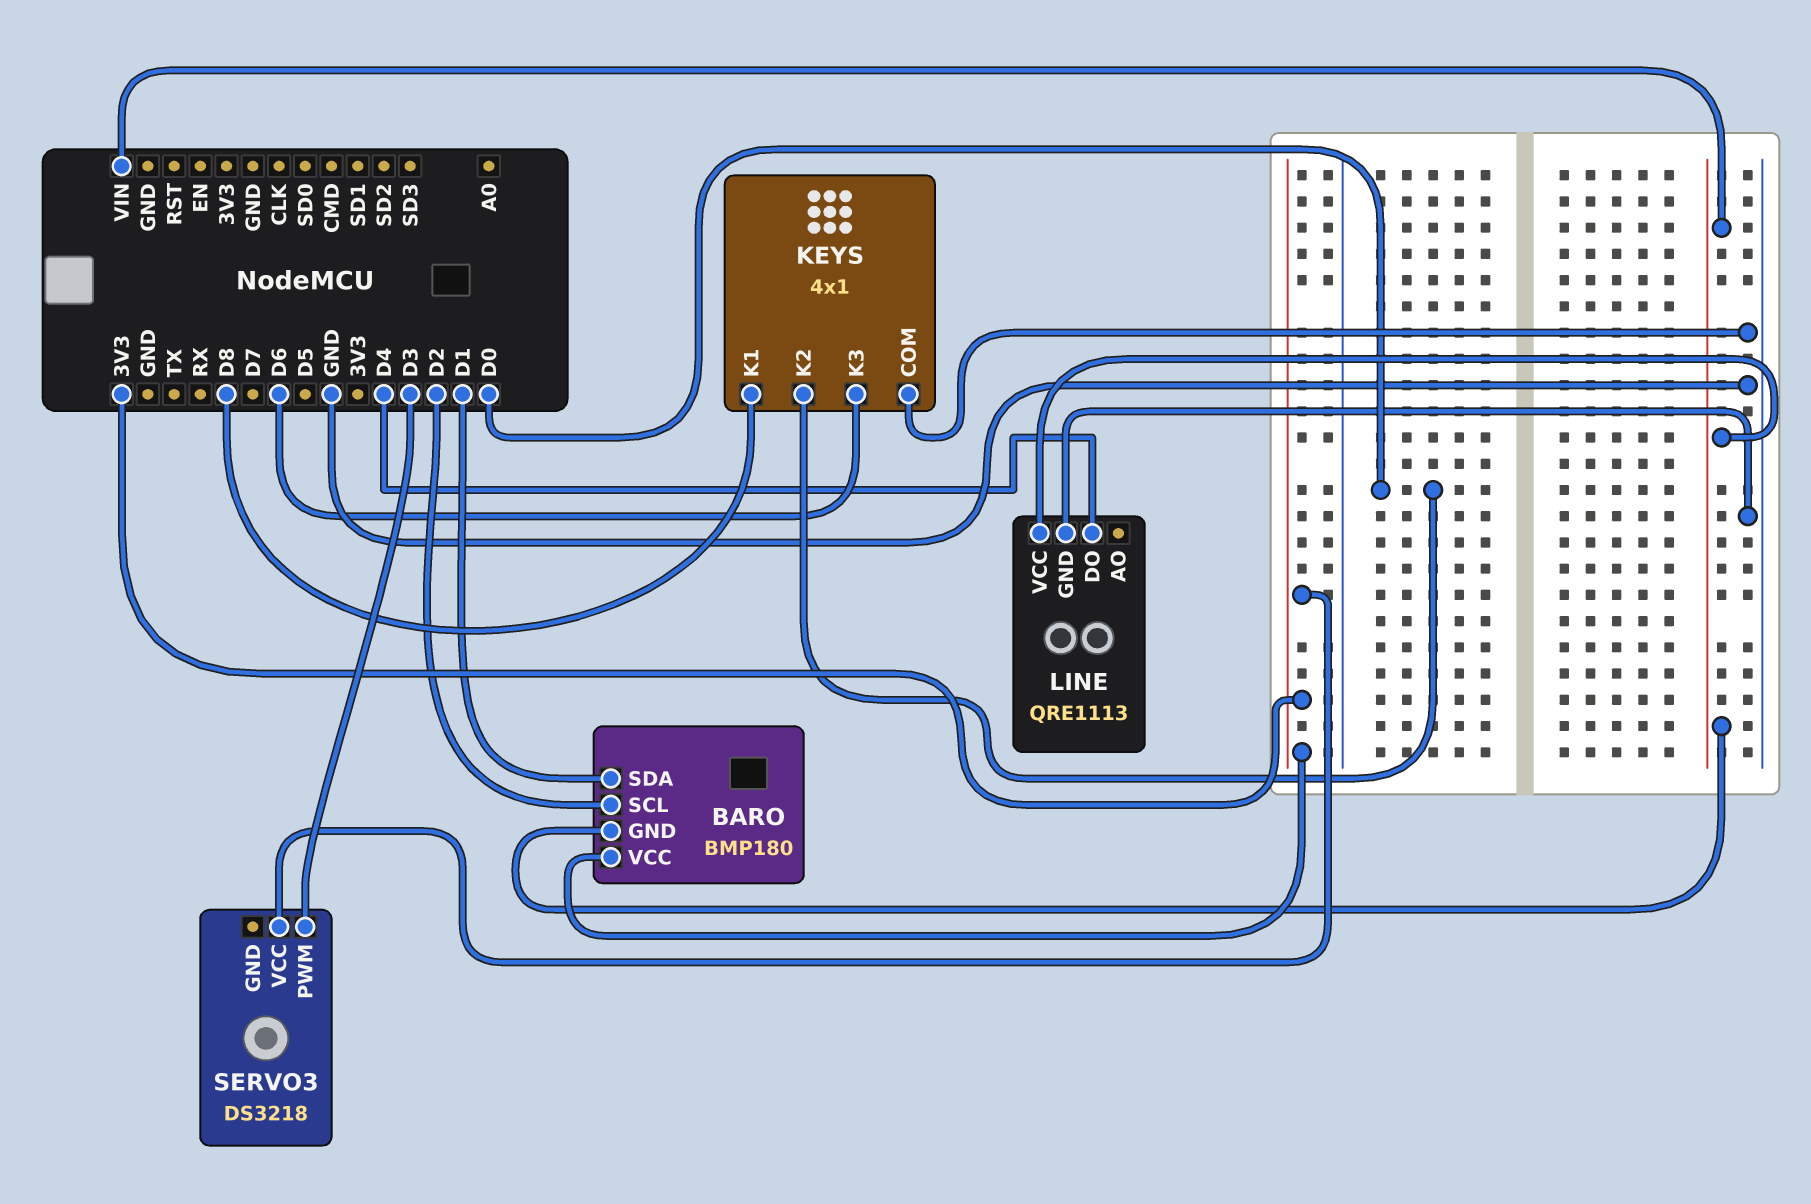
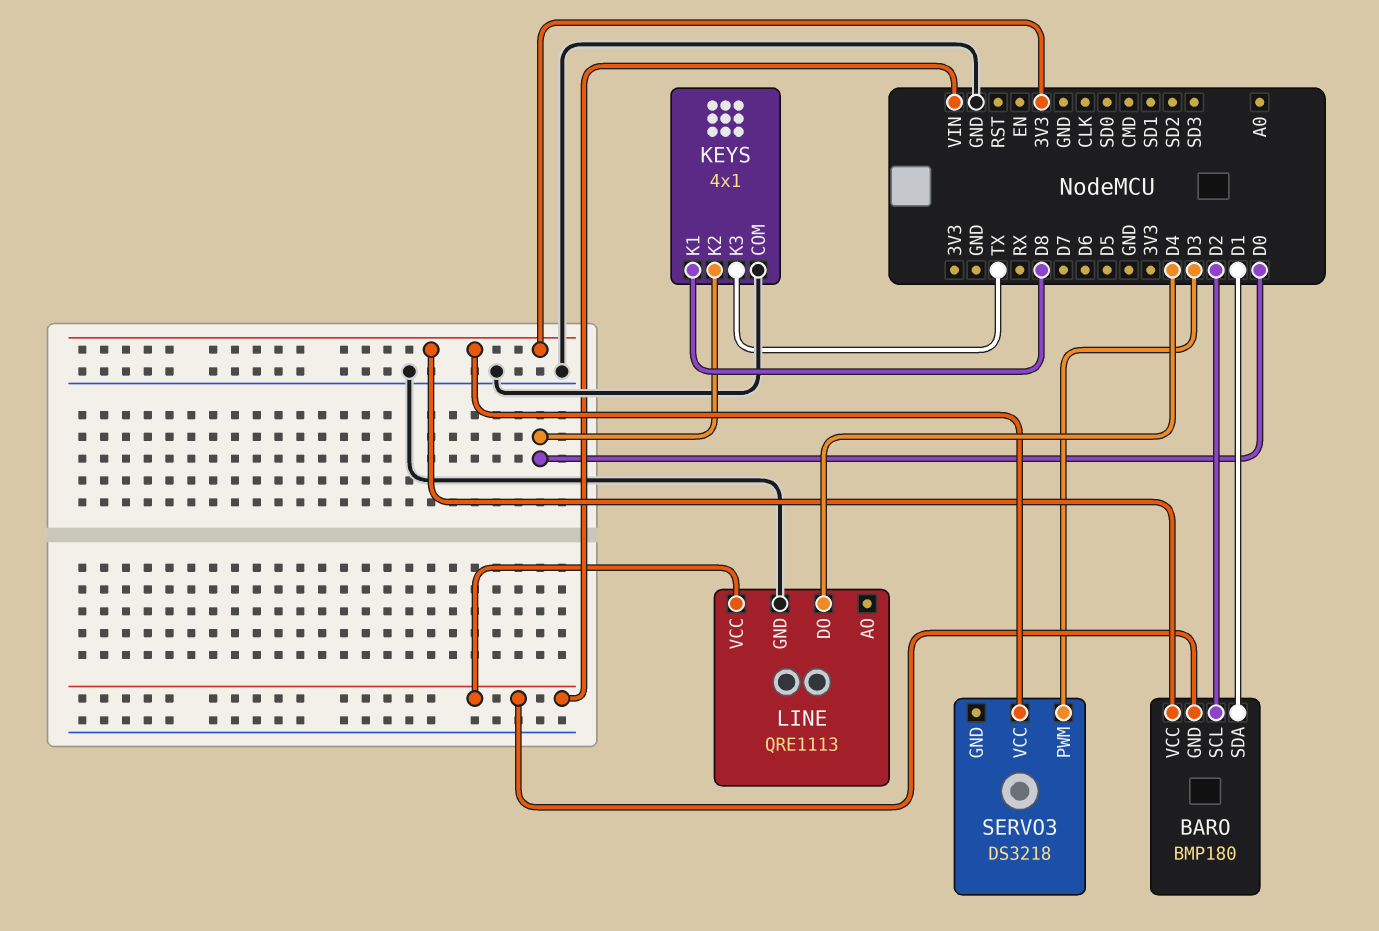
KEYS pin K3: D6 -> TX

